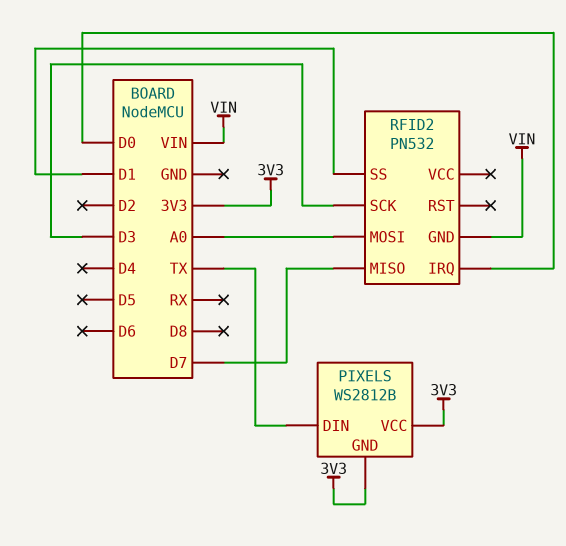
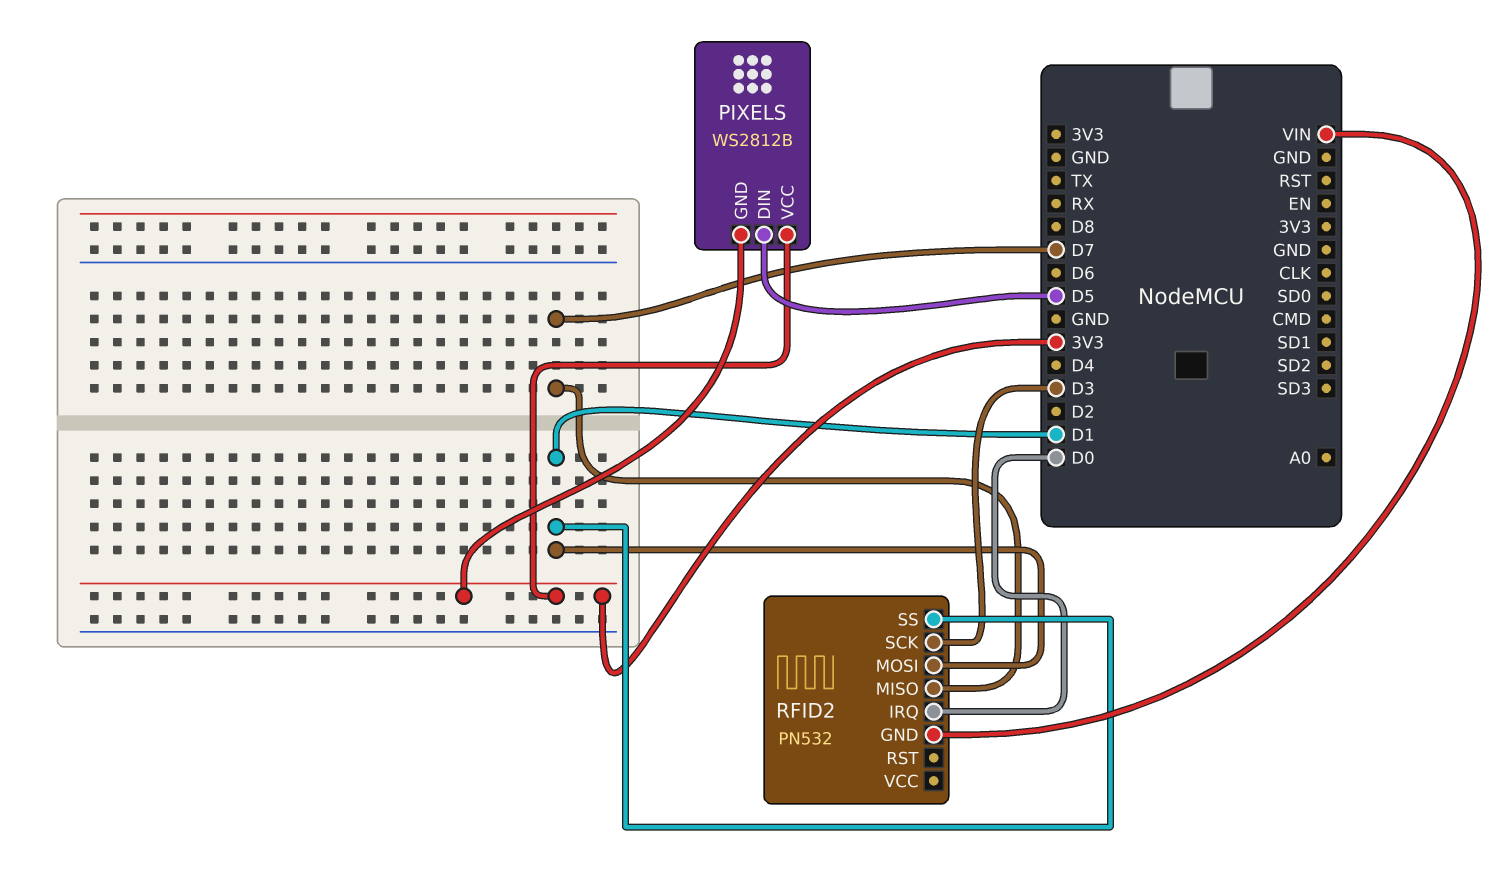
PIXELS pin DIN: TX -> D5
RFID2 pin MOSI: A0 -> D1

